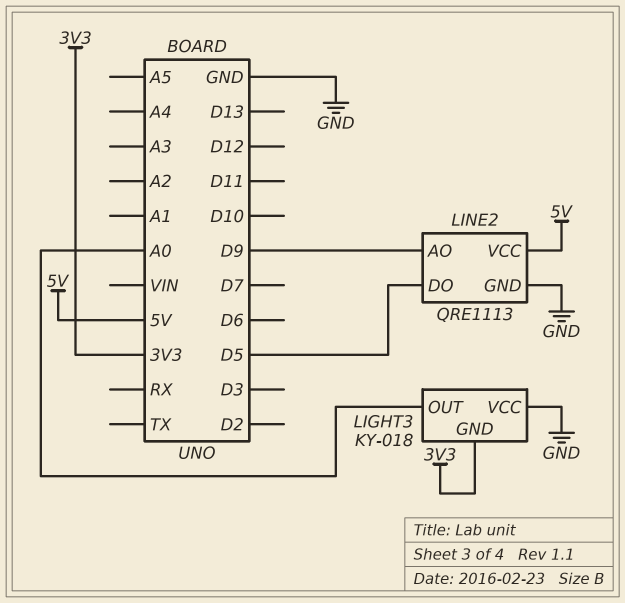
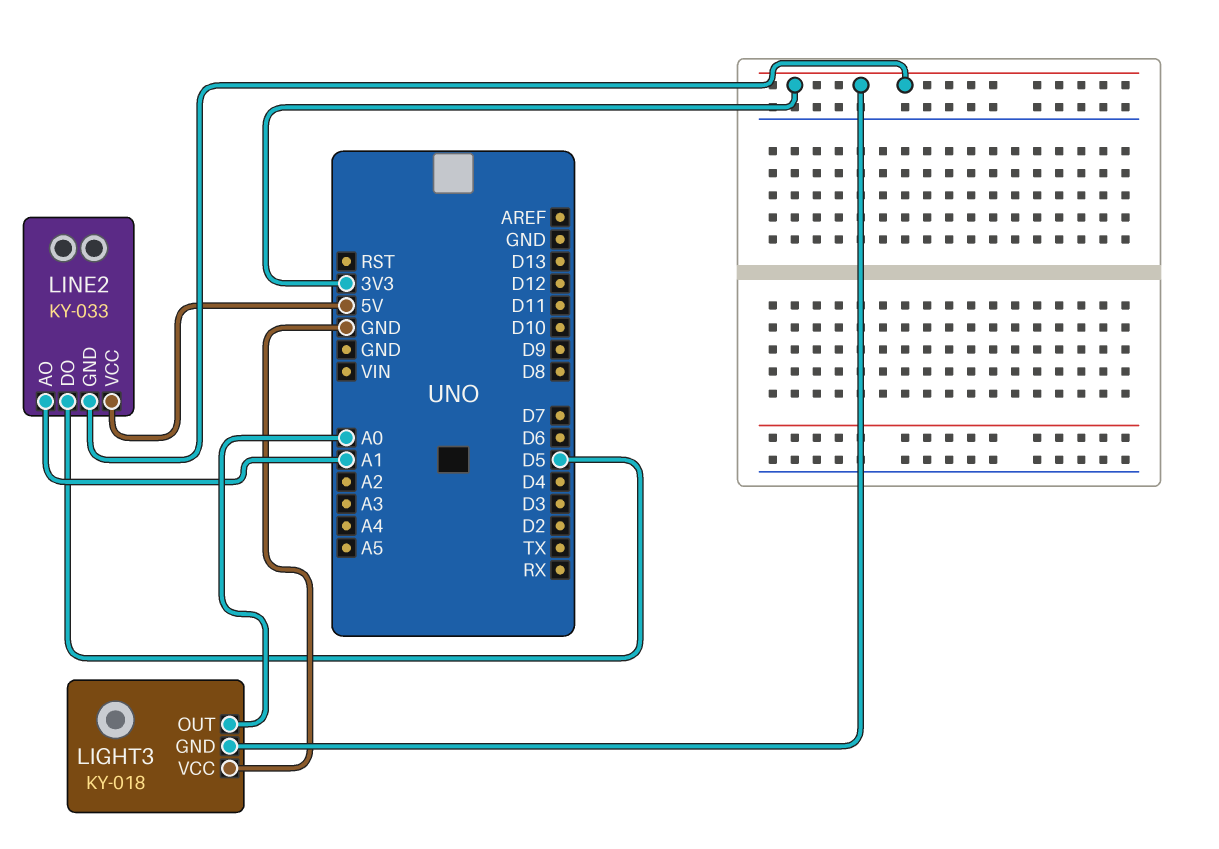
LINE2: QRE1113 -> KY-033
LINE2 pin AO: D9 -> A1
LINE2 pin GND: GND -> 3V3

